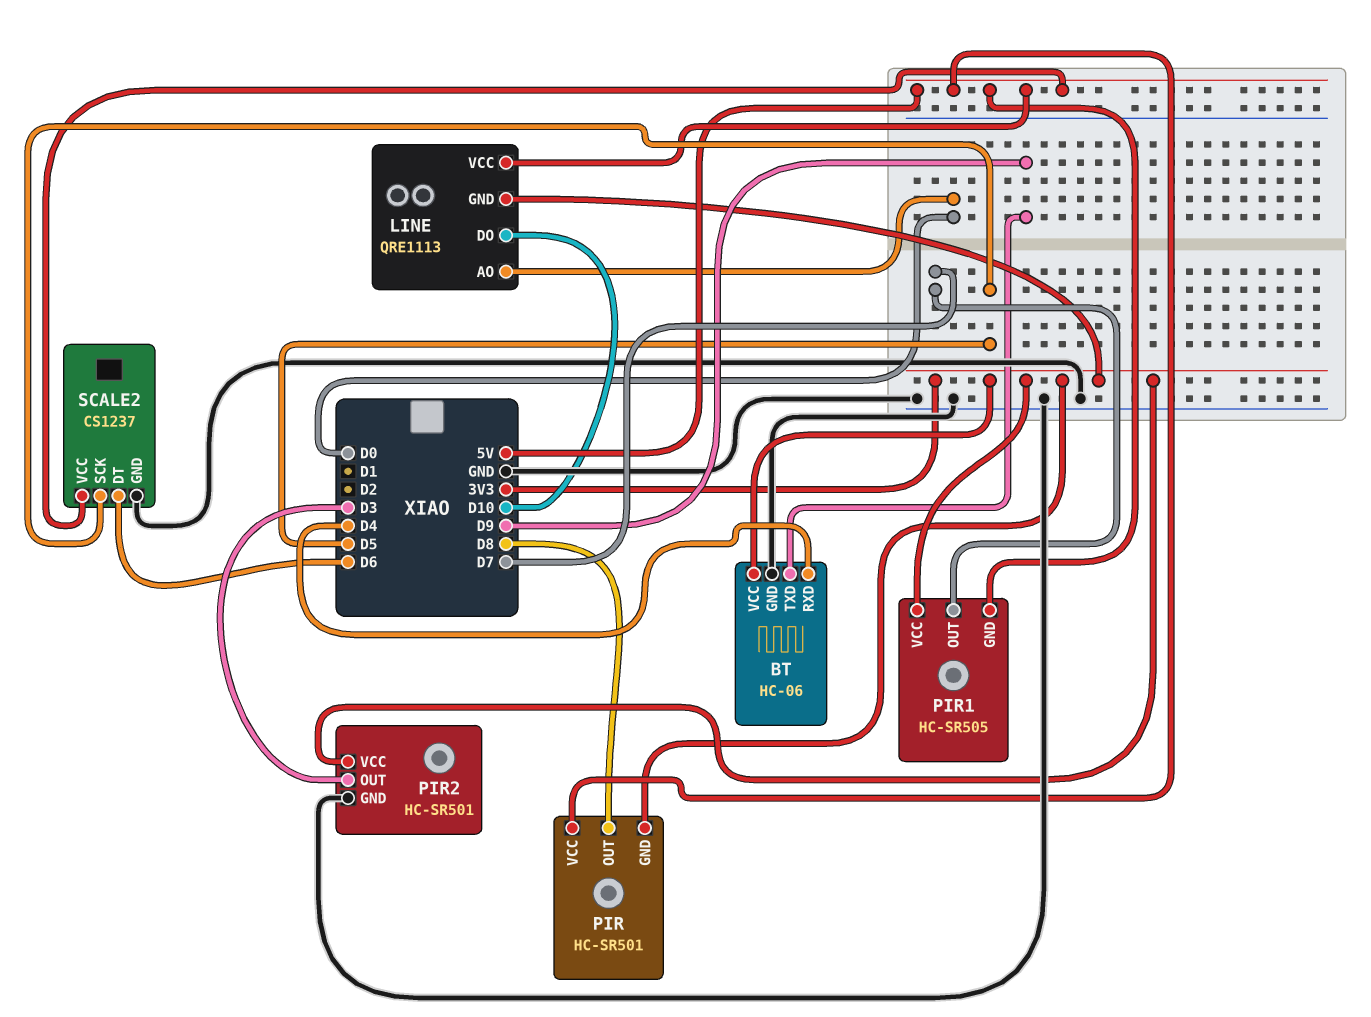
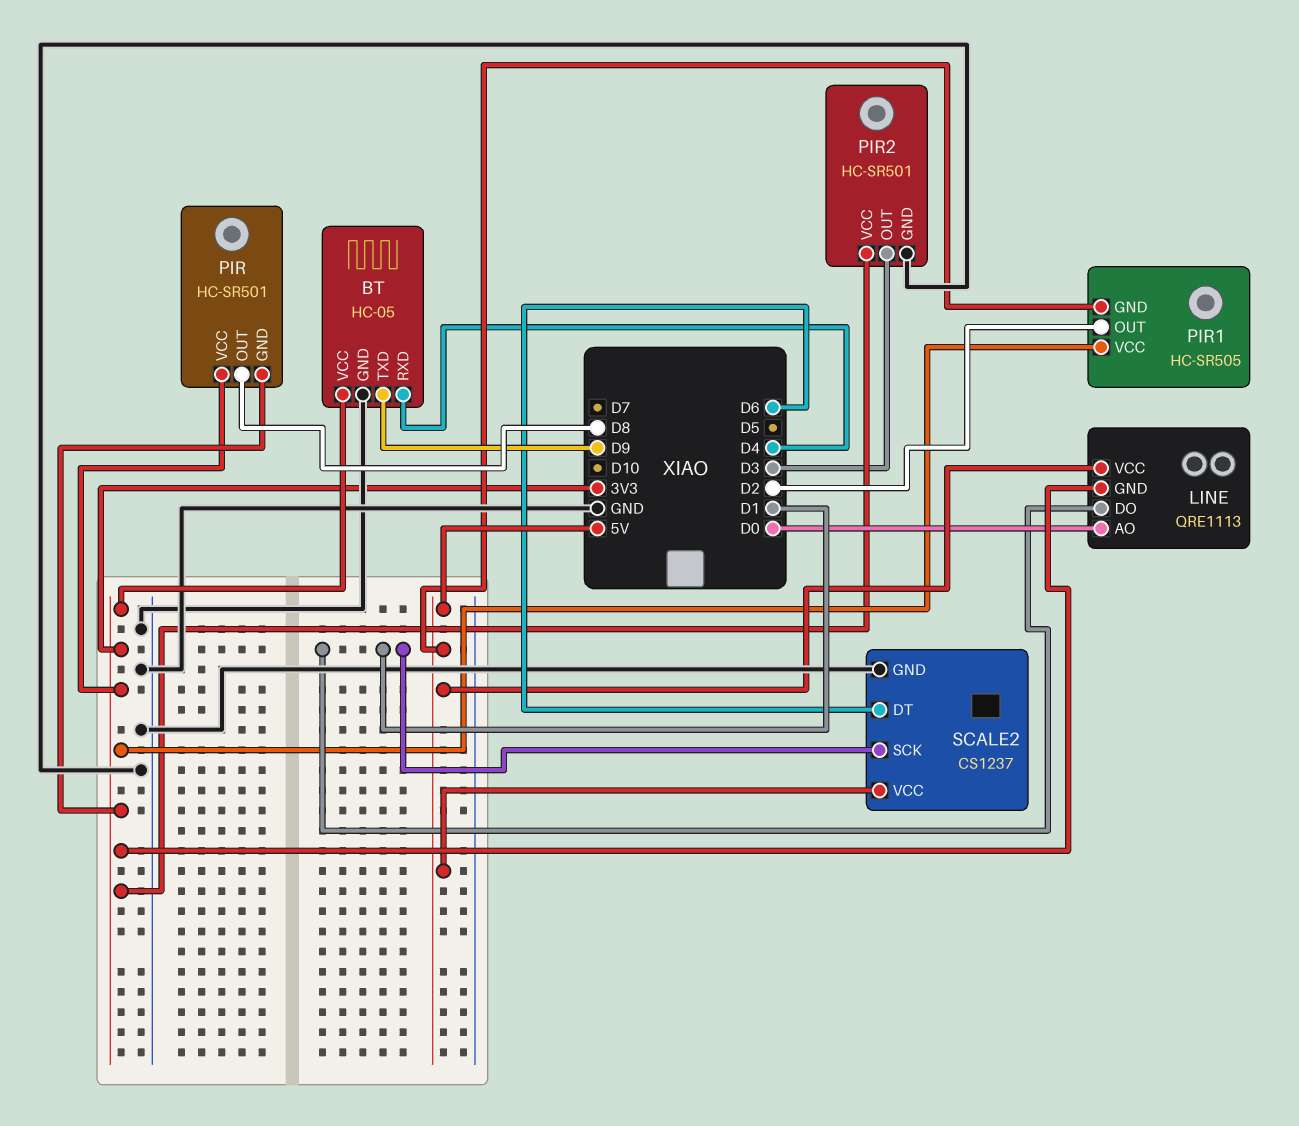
BT: HC-06 -> HC-05
LINE pin DO: D10 -> D1
PIR pin VCC: 5V -> 3V3
PIR1 pin OUT: D7 -> D2
SCALE2 pin SCK: D5 -> D1

